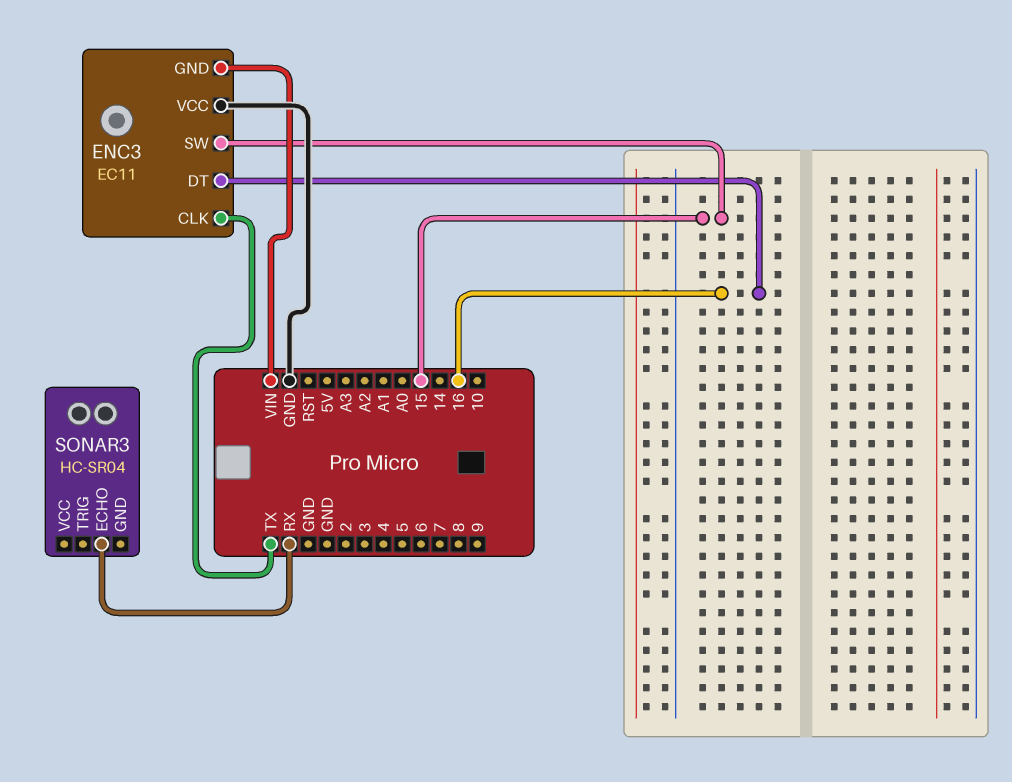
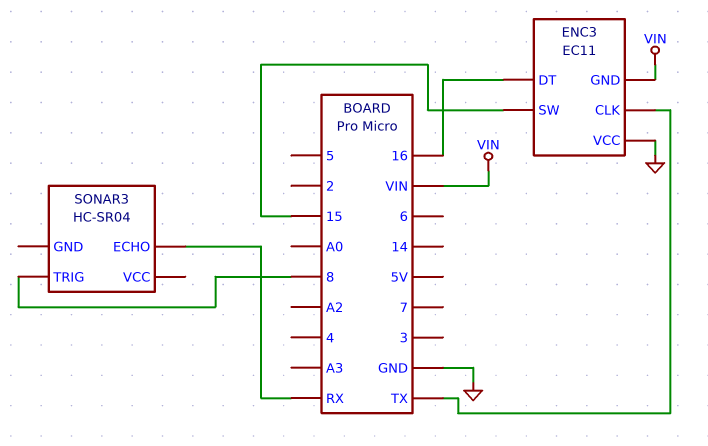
SONAR3 pin TRIG: none -> 8

